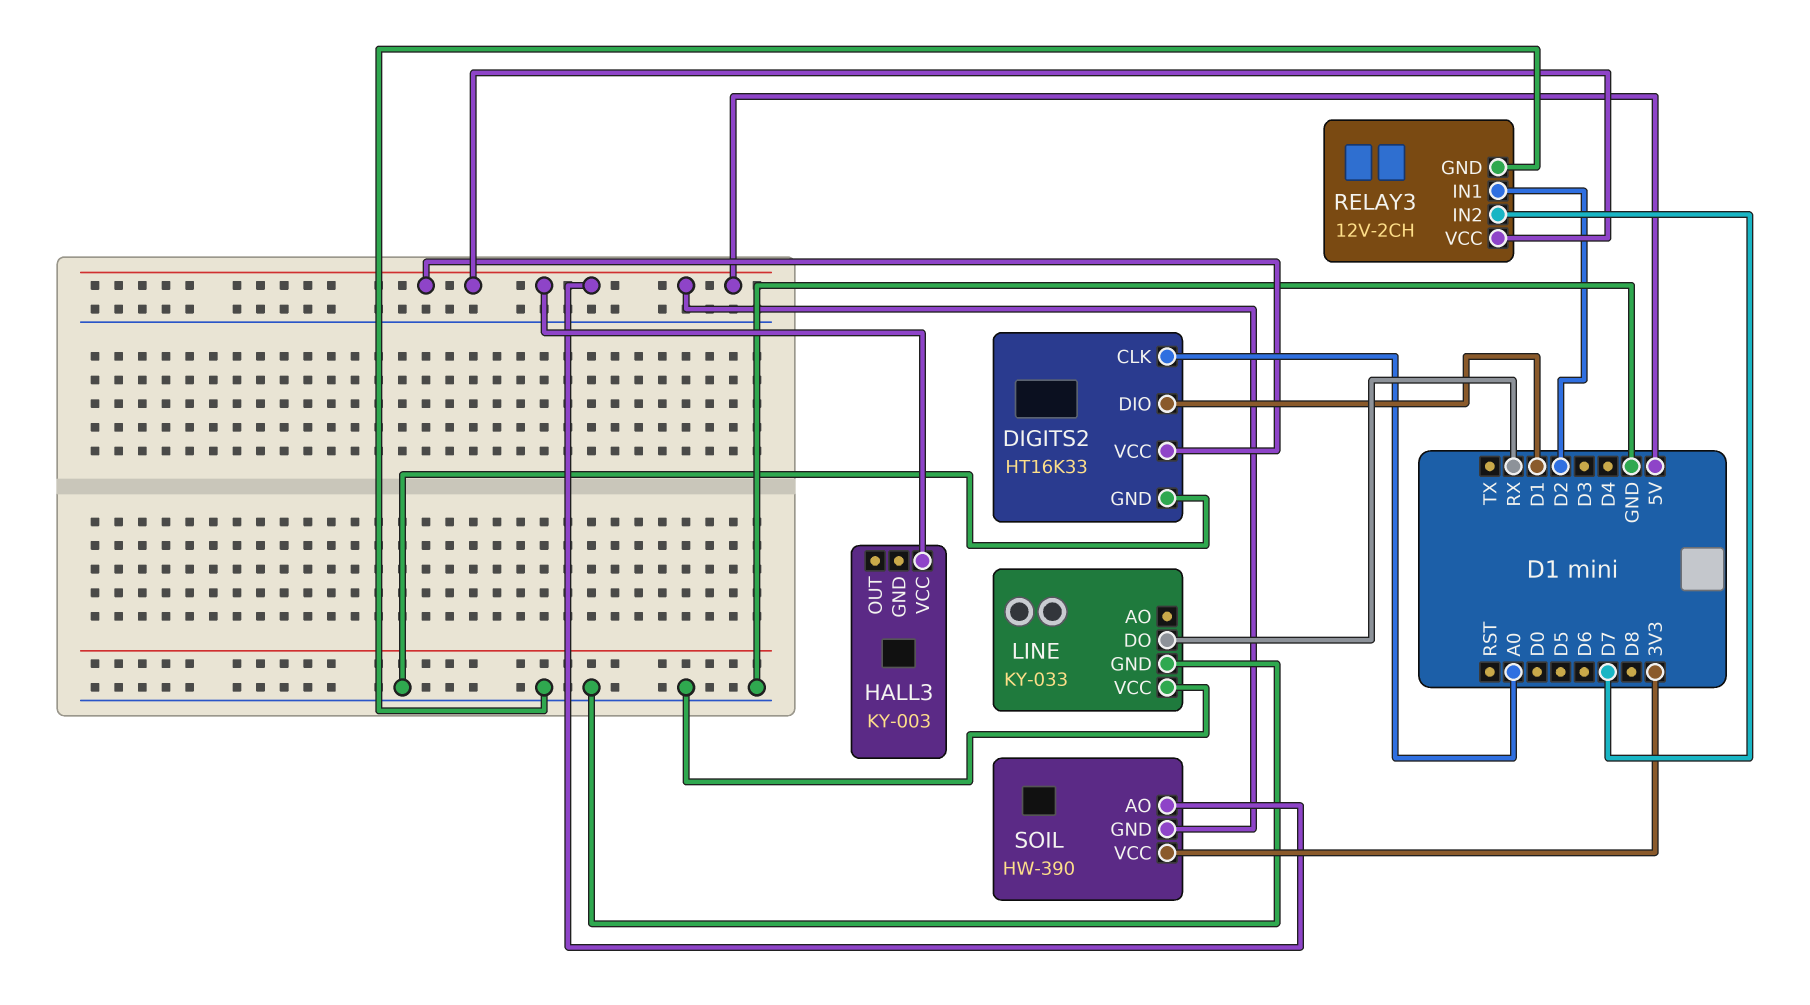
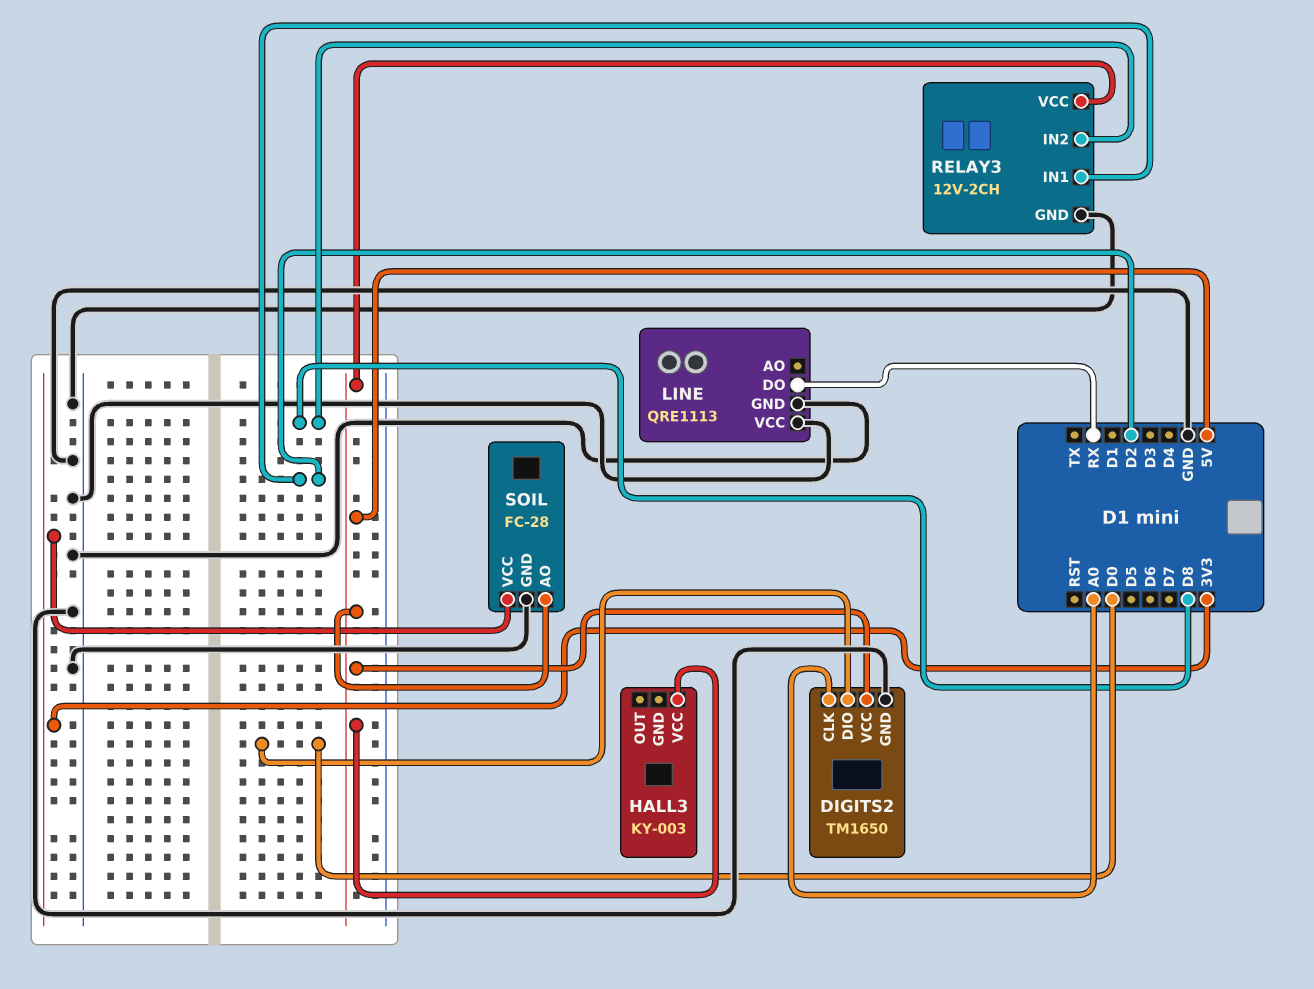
DIGITS2: HT16K33 -> TM1650
DIGITS2 pin DIO: D1 -> D0
LINE: KY-033 -> QRE1113
RELAY3 pin IN2: D7 -> D8
SOIL: HW-390 -> FC-28
SOIL pin GND: 5V -> GND

